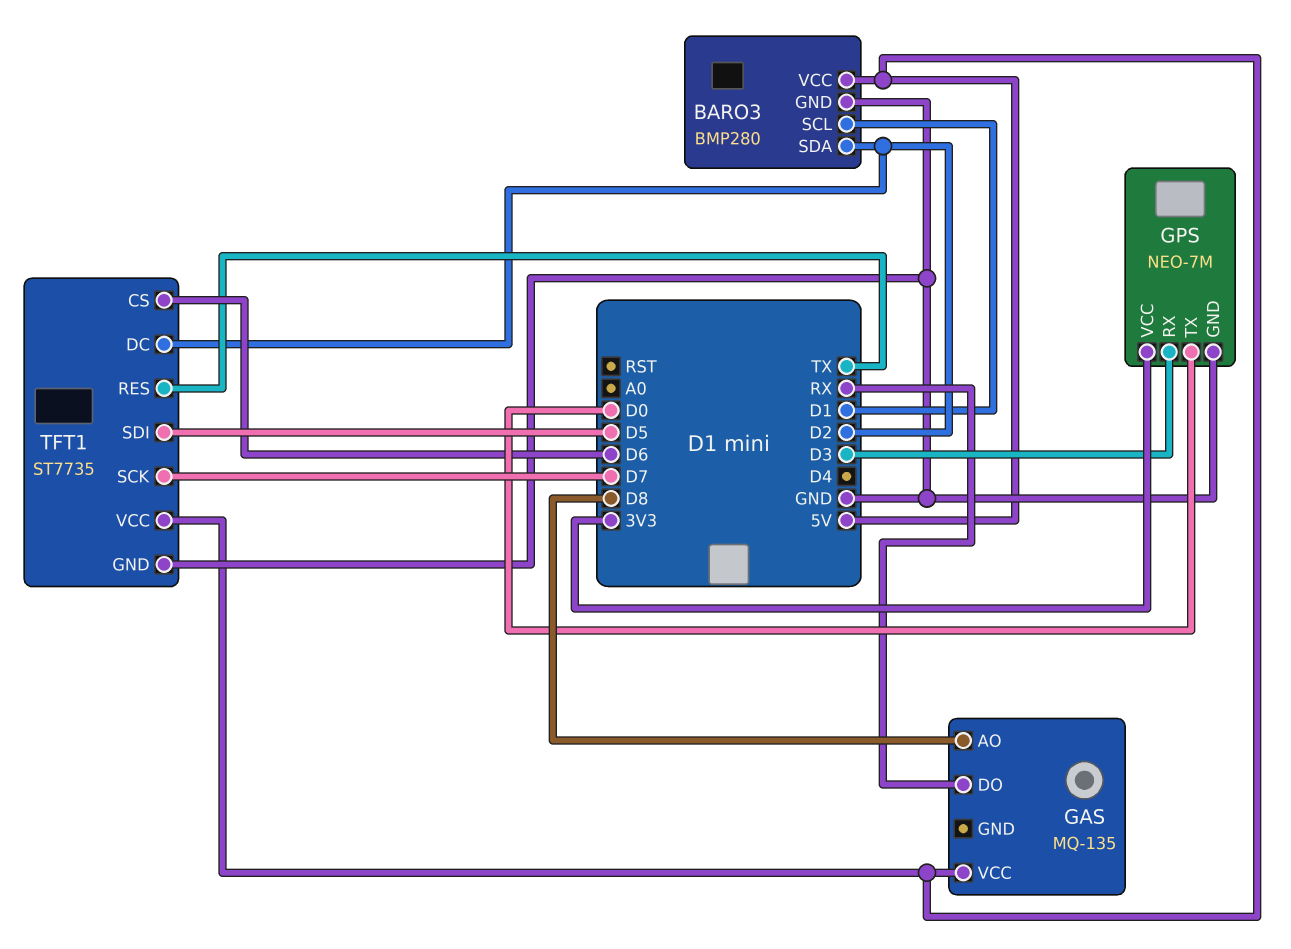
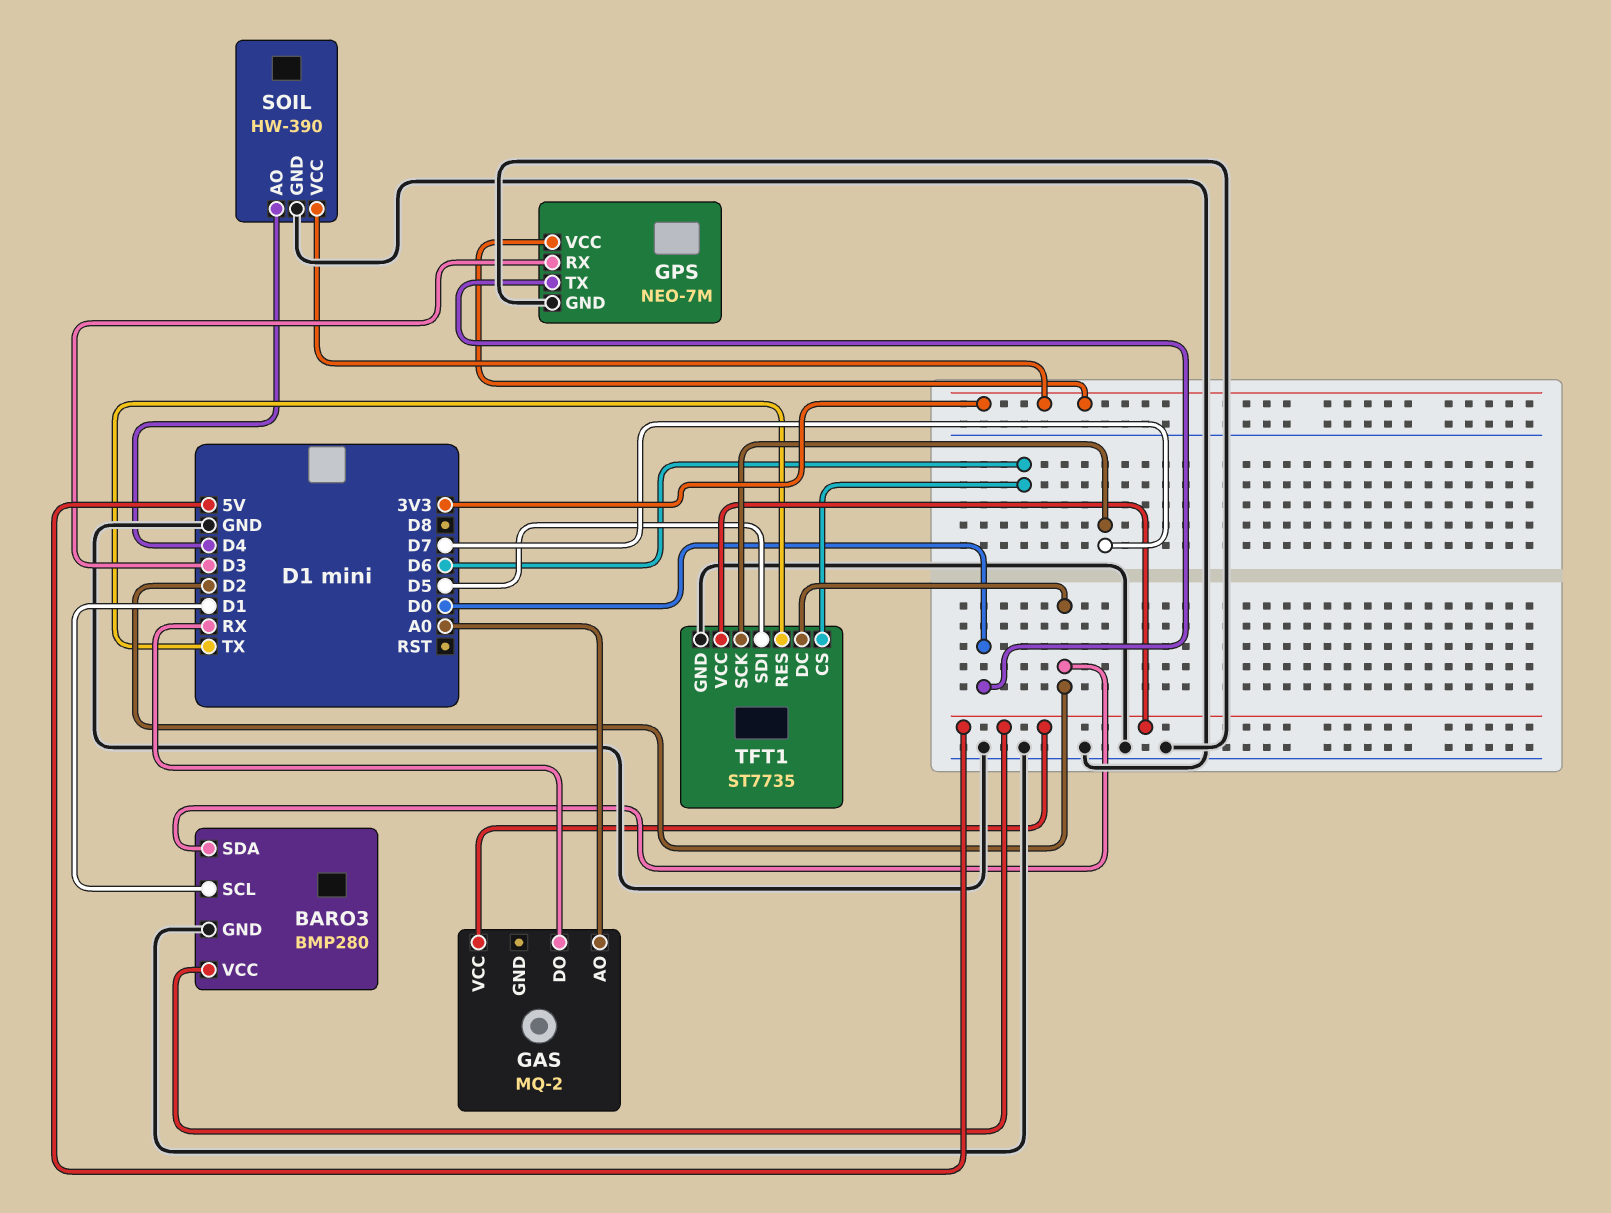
GAS: MQ-135 -> MQ-2
GAS pin AO: D8 -> A0
SOIL: none -> HW-390
SOIL pin AO: none -> D4
SOIL pin GND: none -> GND
SOIL pin VCC: none -> 3V3

